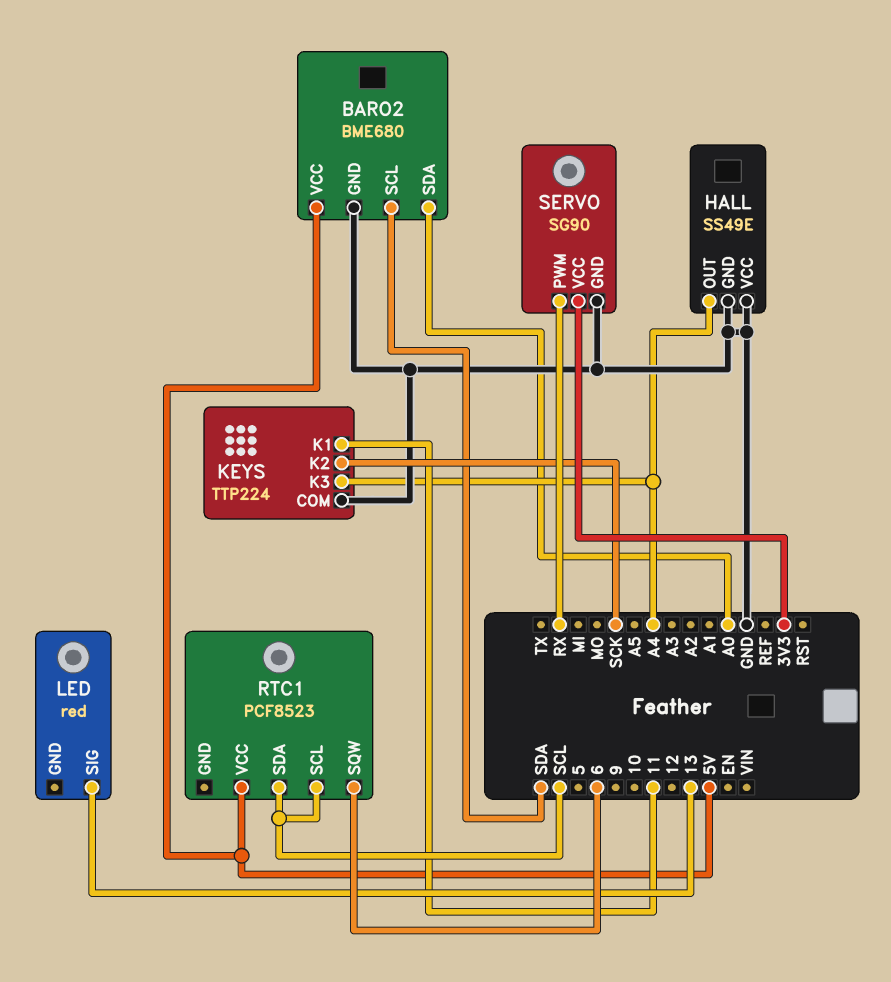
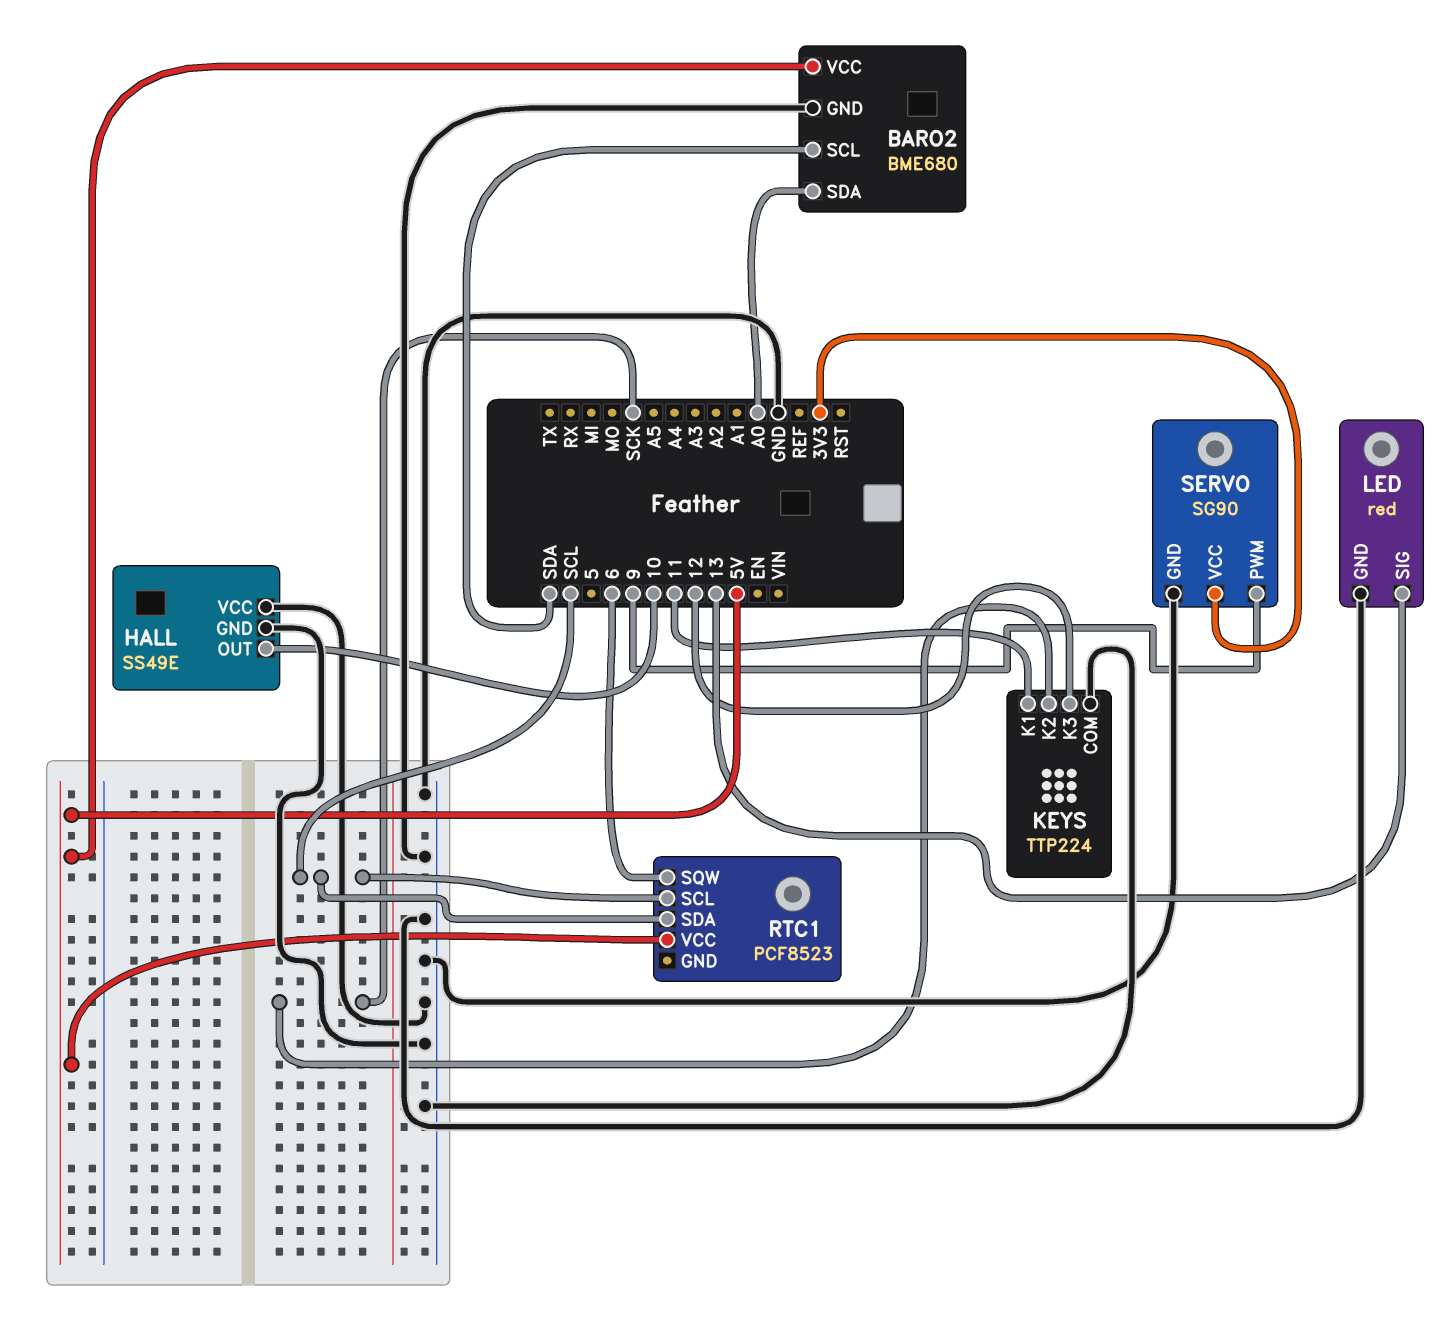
HALL pin OUT: A4 -> 10
KEYS pin K3: A4 -> 12
LED pin GND: none -> GND
SERVO pin PWM: RX -> 9

